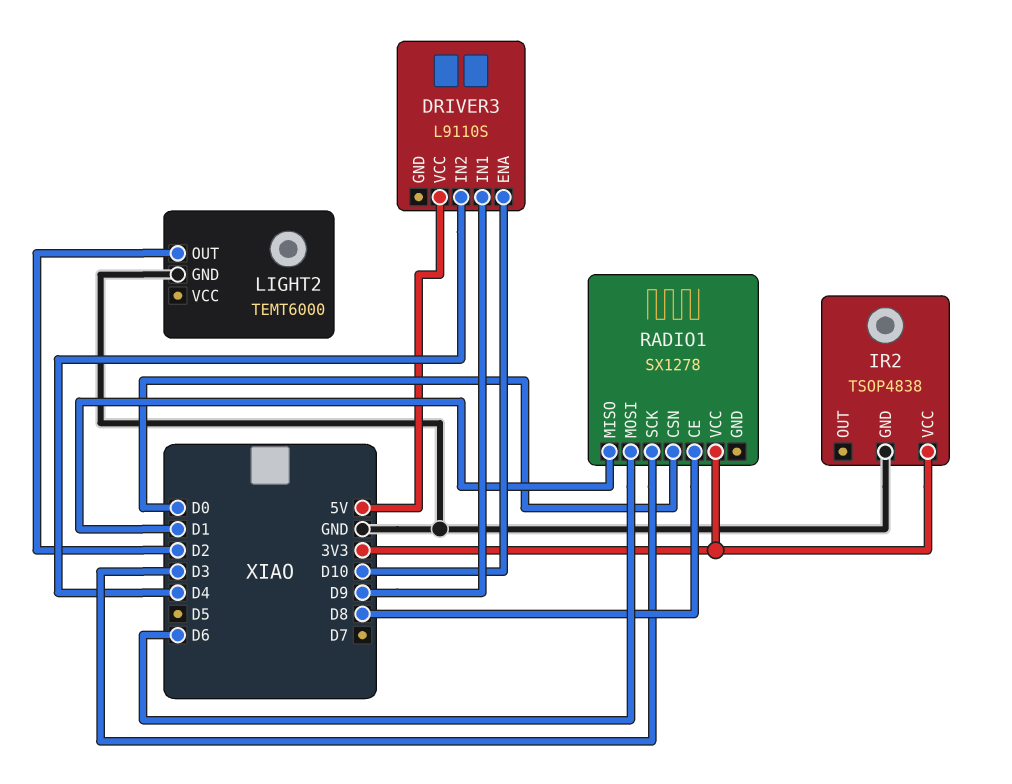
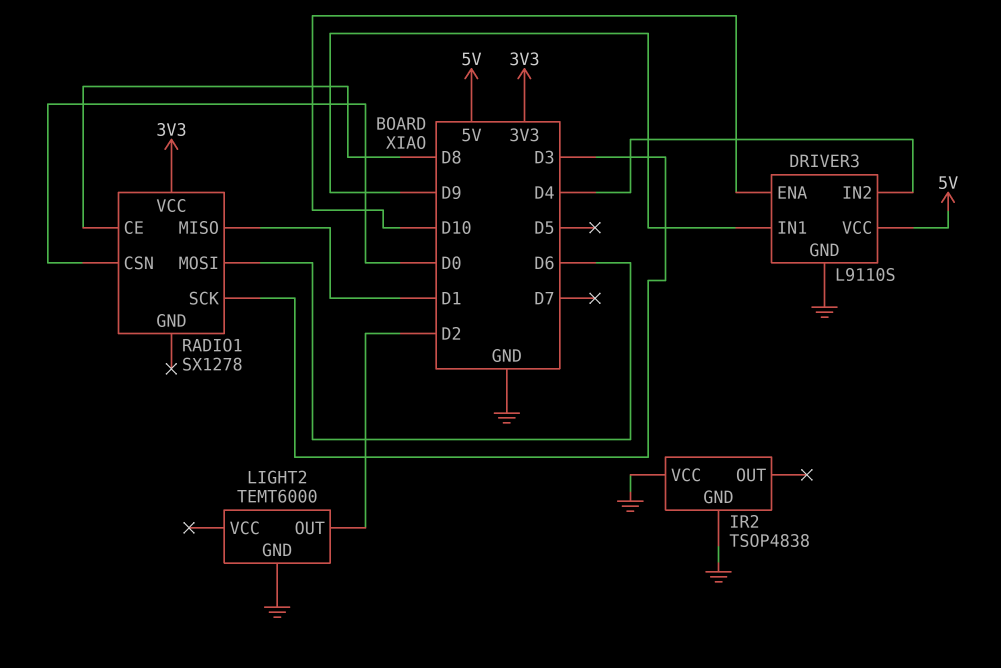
DRIVER3 pin GND: none -> GND
IR2 pin VCC: 3V3 -> GND

